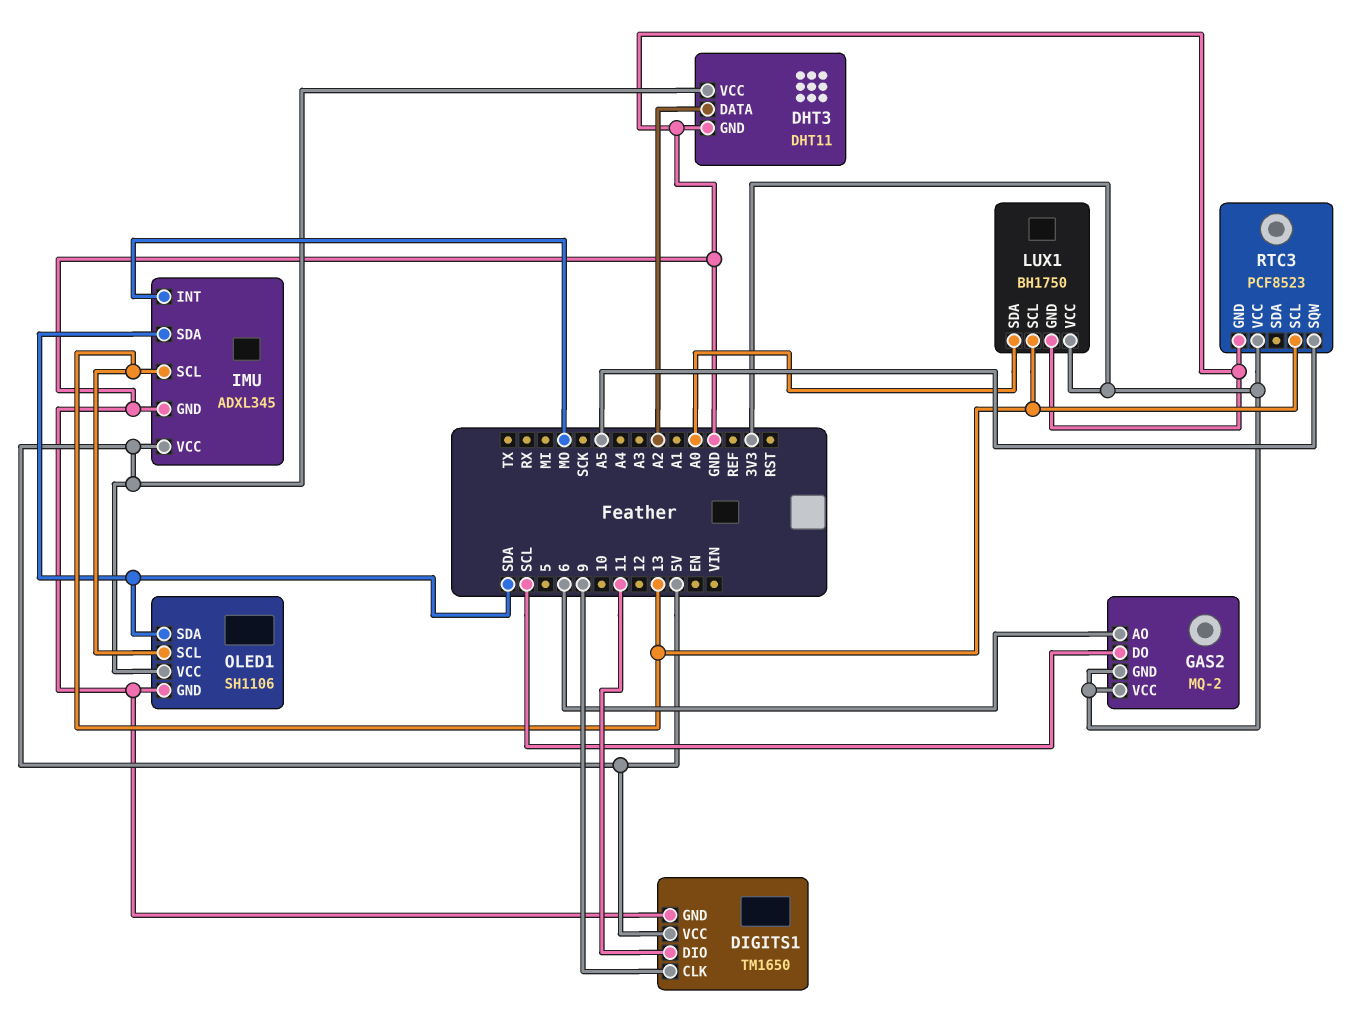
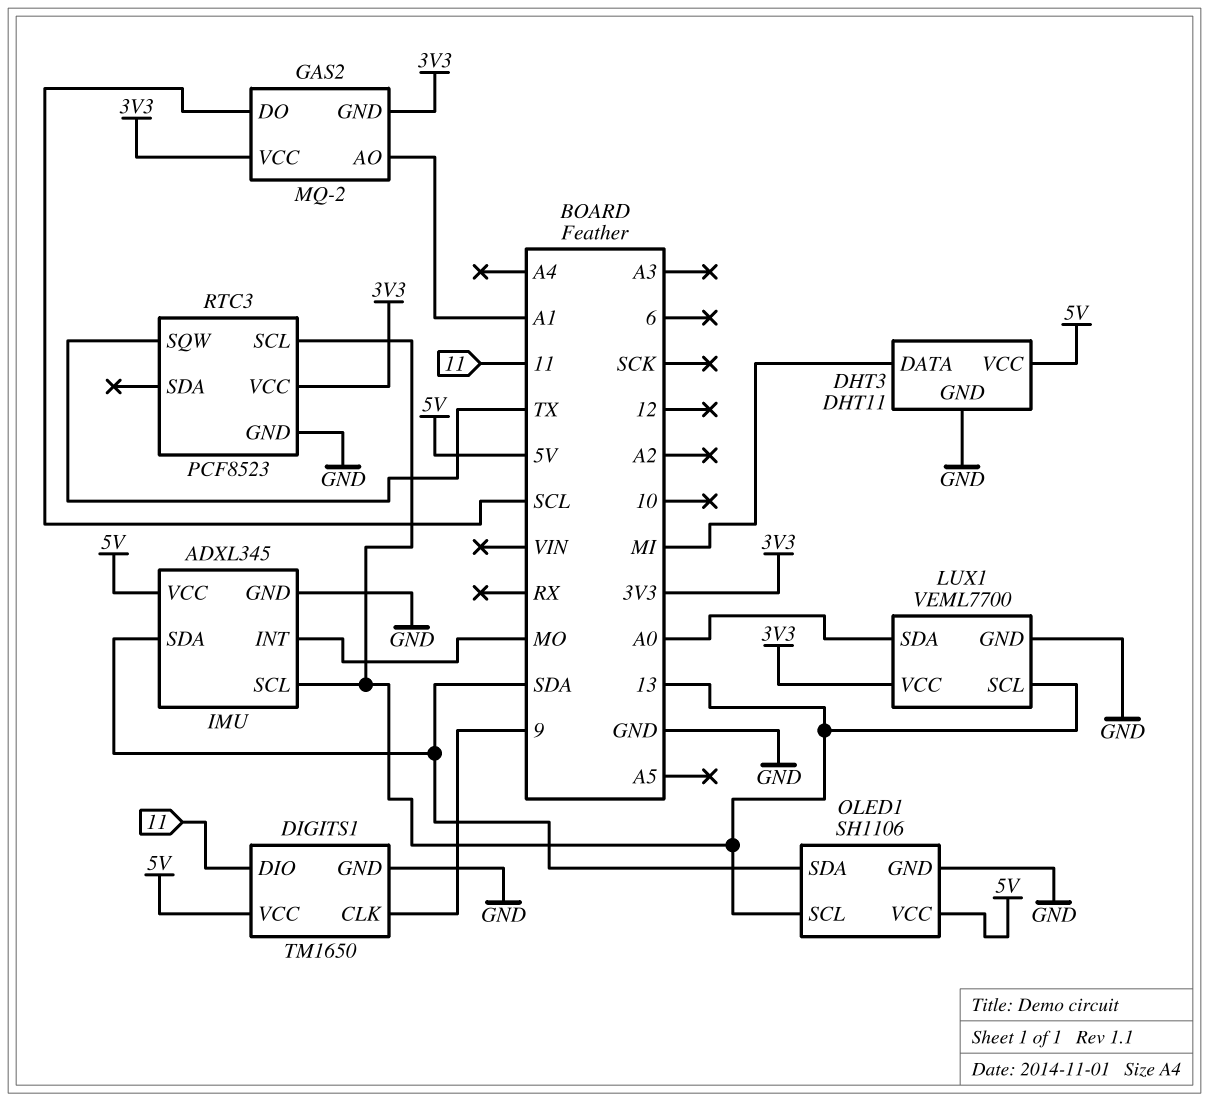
DHT3 pin DATA: A2 -> MI
GAS2 pin AO: 6 -> A1
LUX1: BH1750 -> VEML7700
RTC3 pin SQW: A5 -> TX

